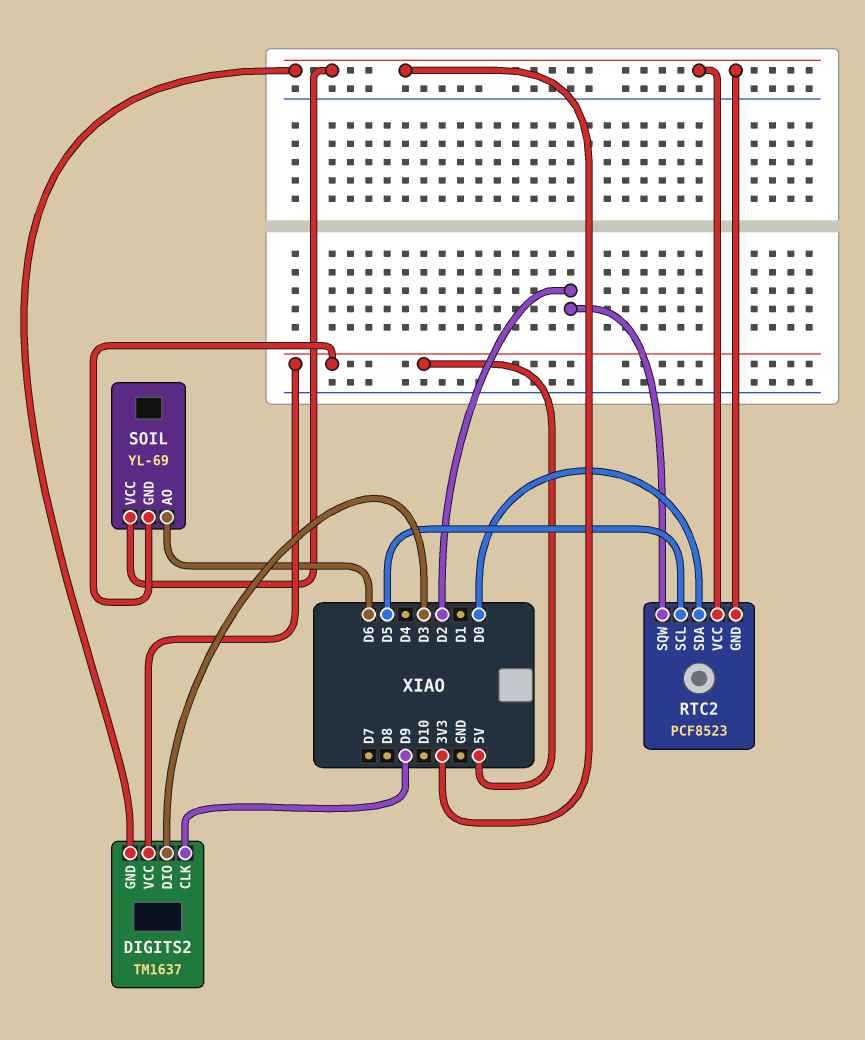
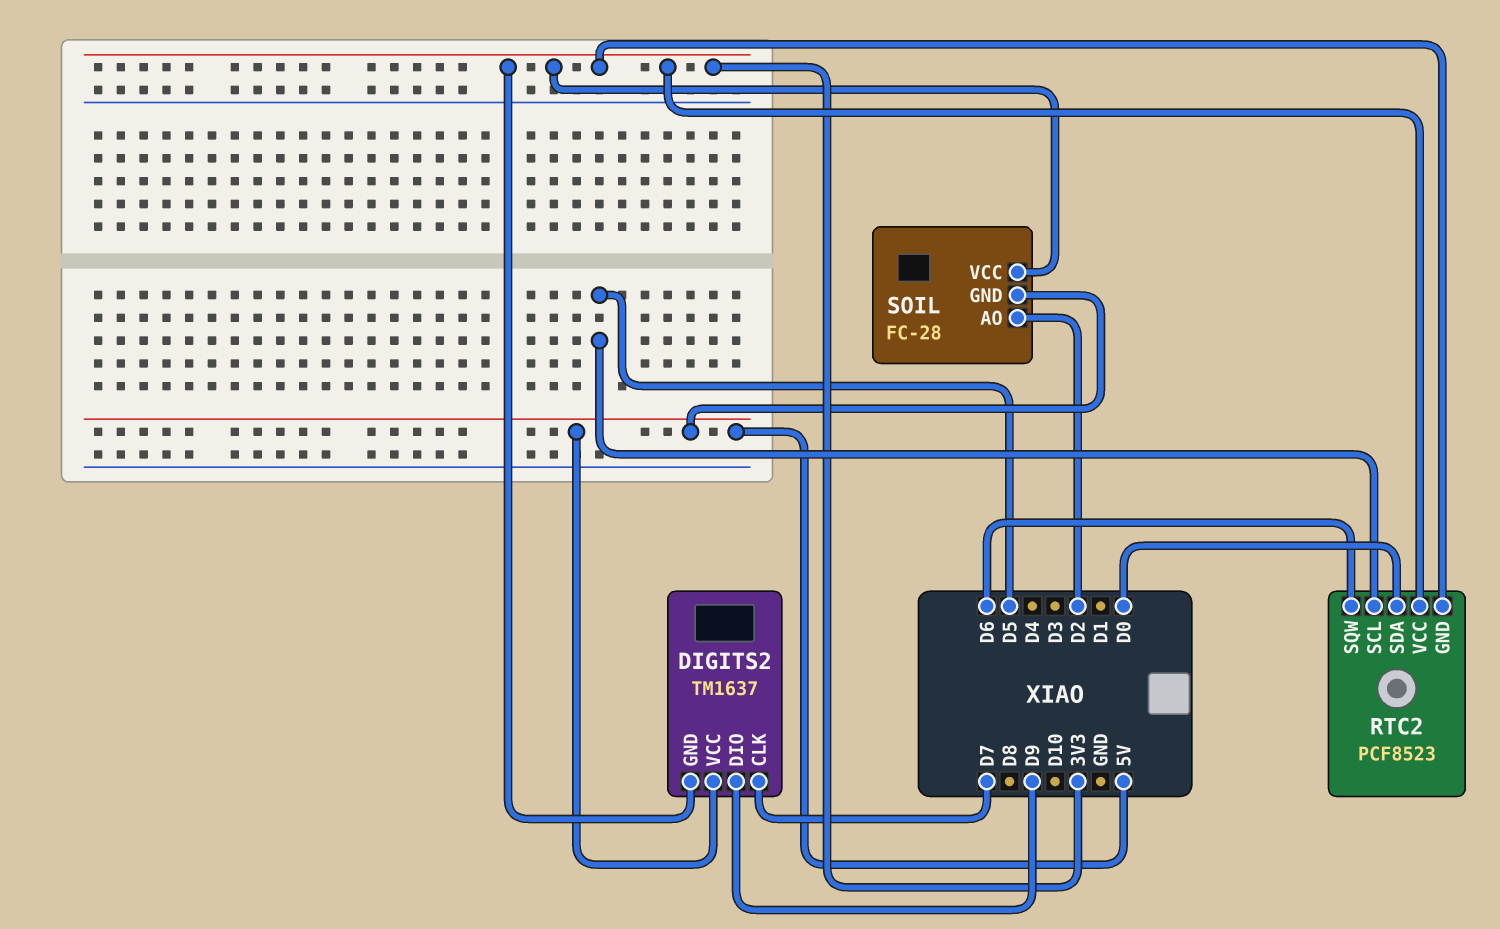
DIGITS2 pin CLK: D9 -> D7
DIGITS2 pin DIO: D3 -> D9
RTC2 pin SQW: D2 -> D6
SOIL: YL-69 -> FC-28
SOIL pin AO: D6 -> D2

